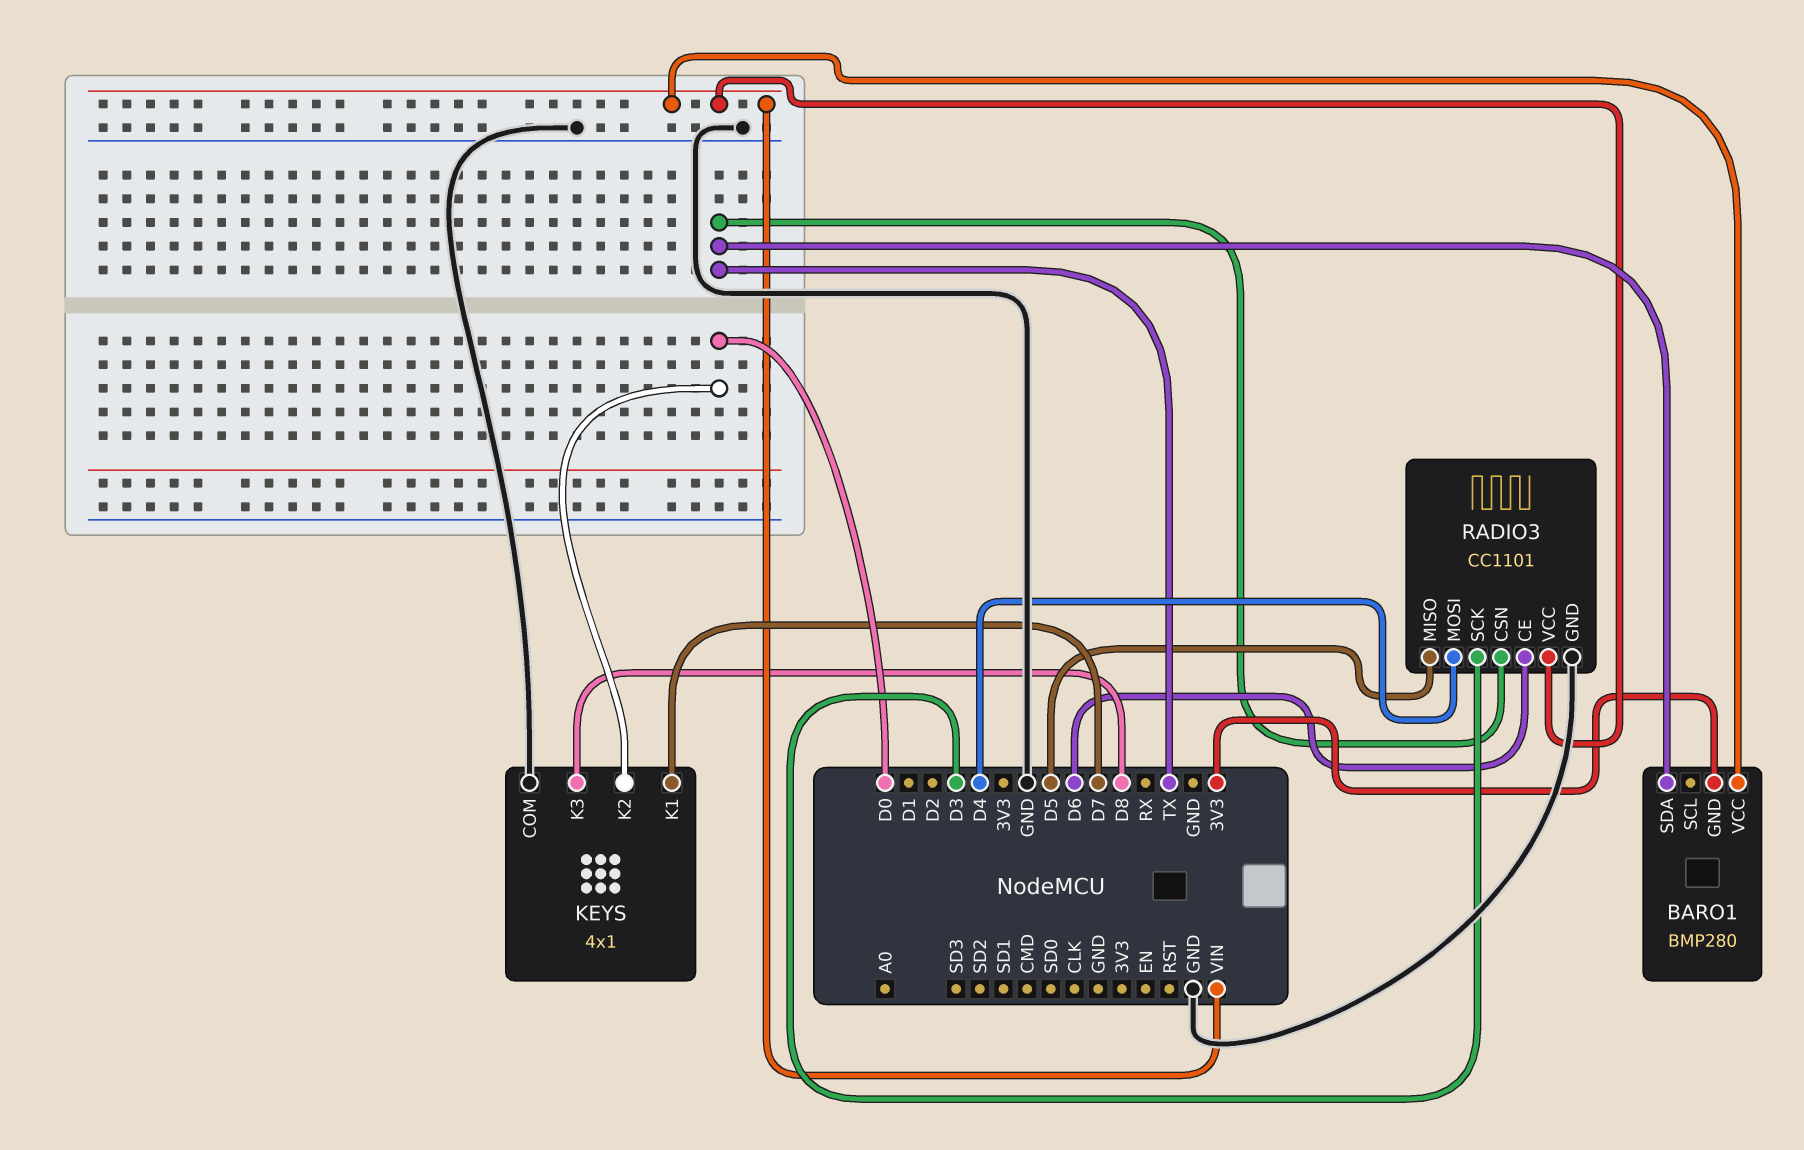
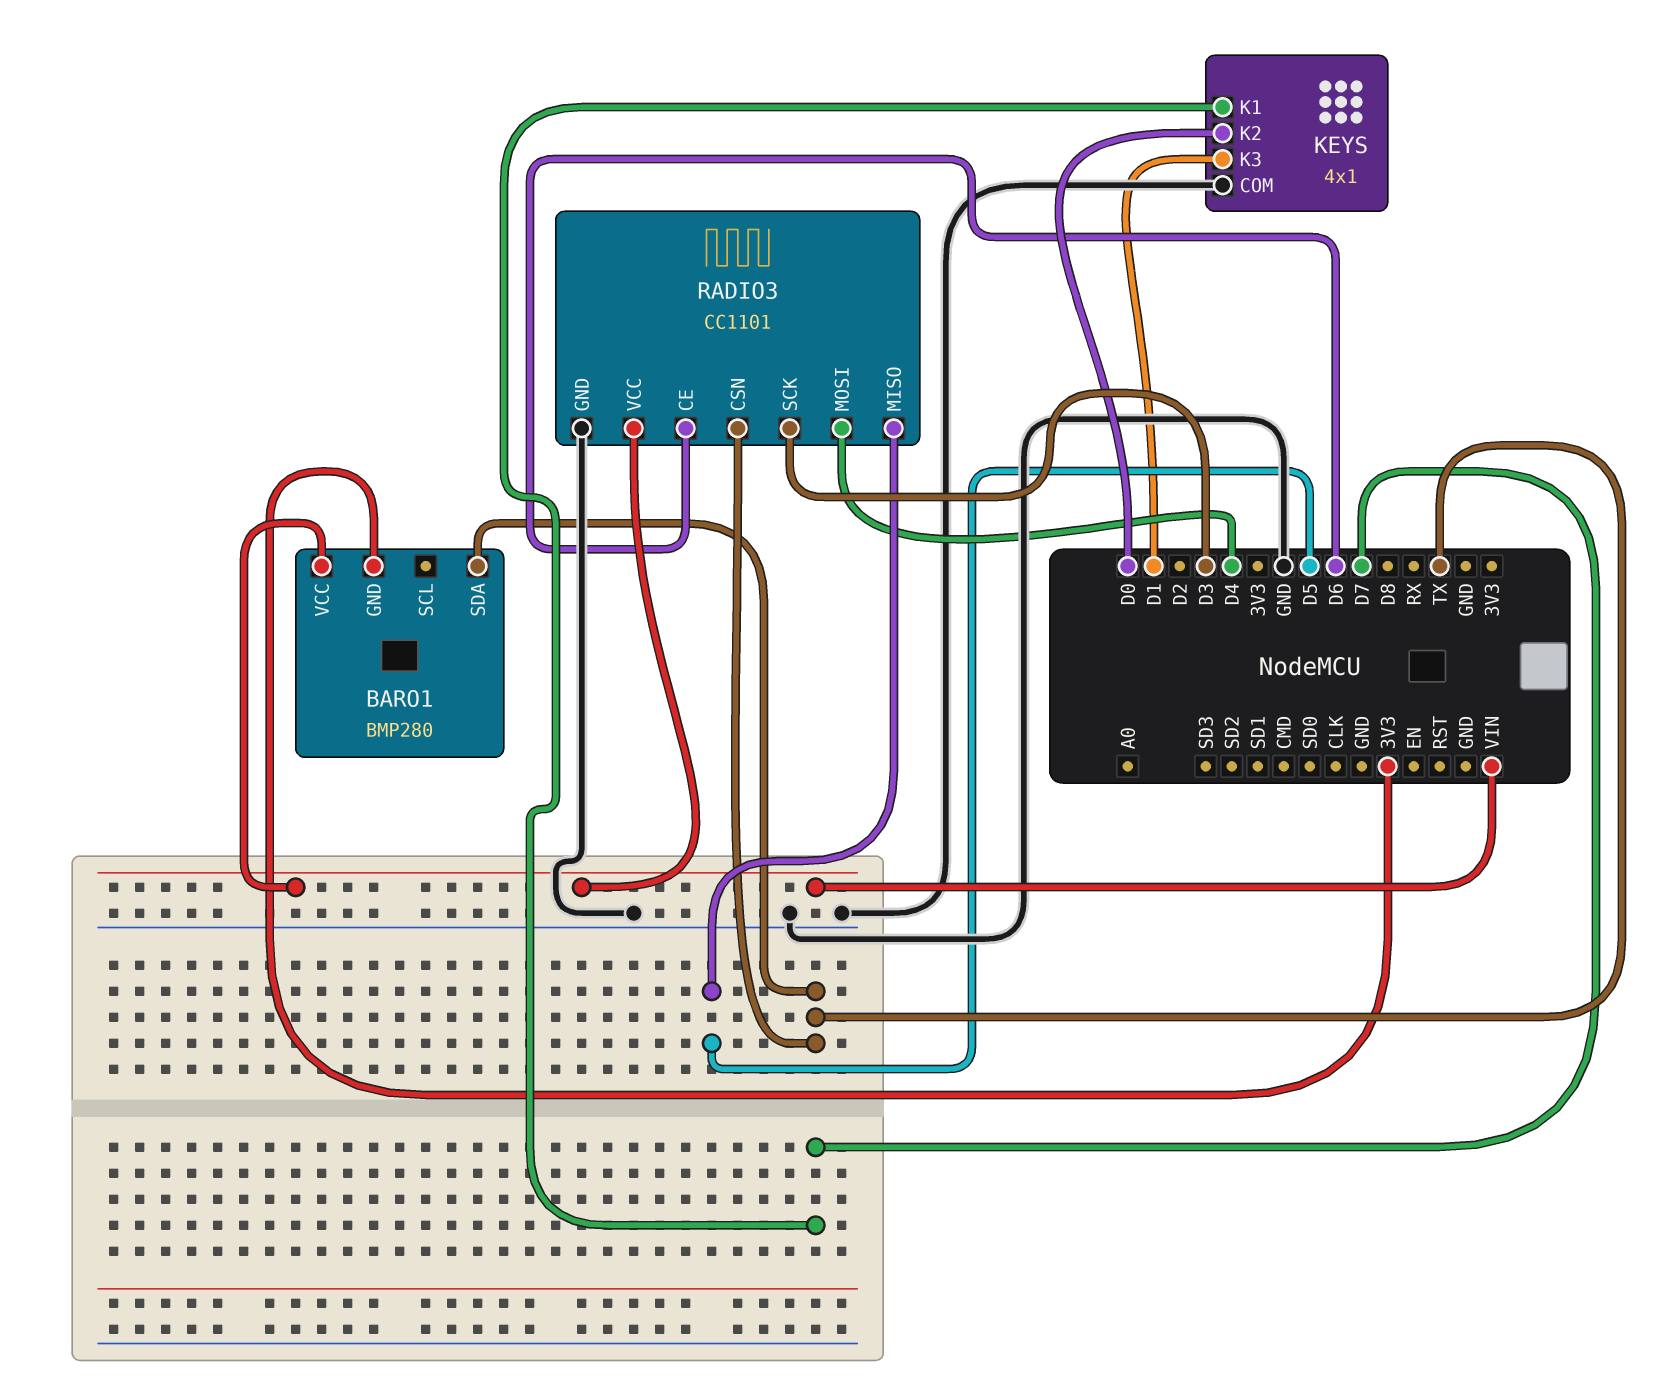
KEYS pin K3: D8 -> D1

